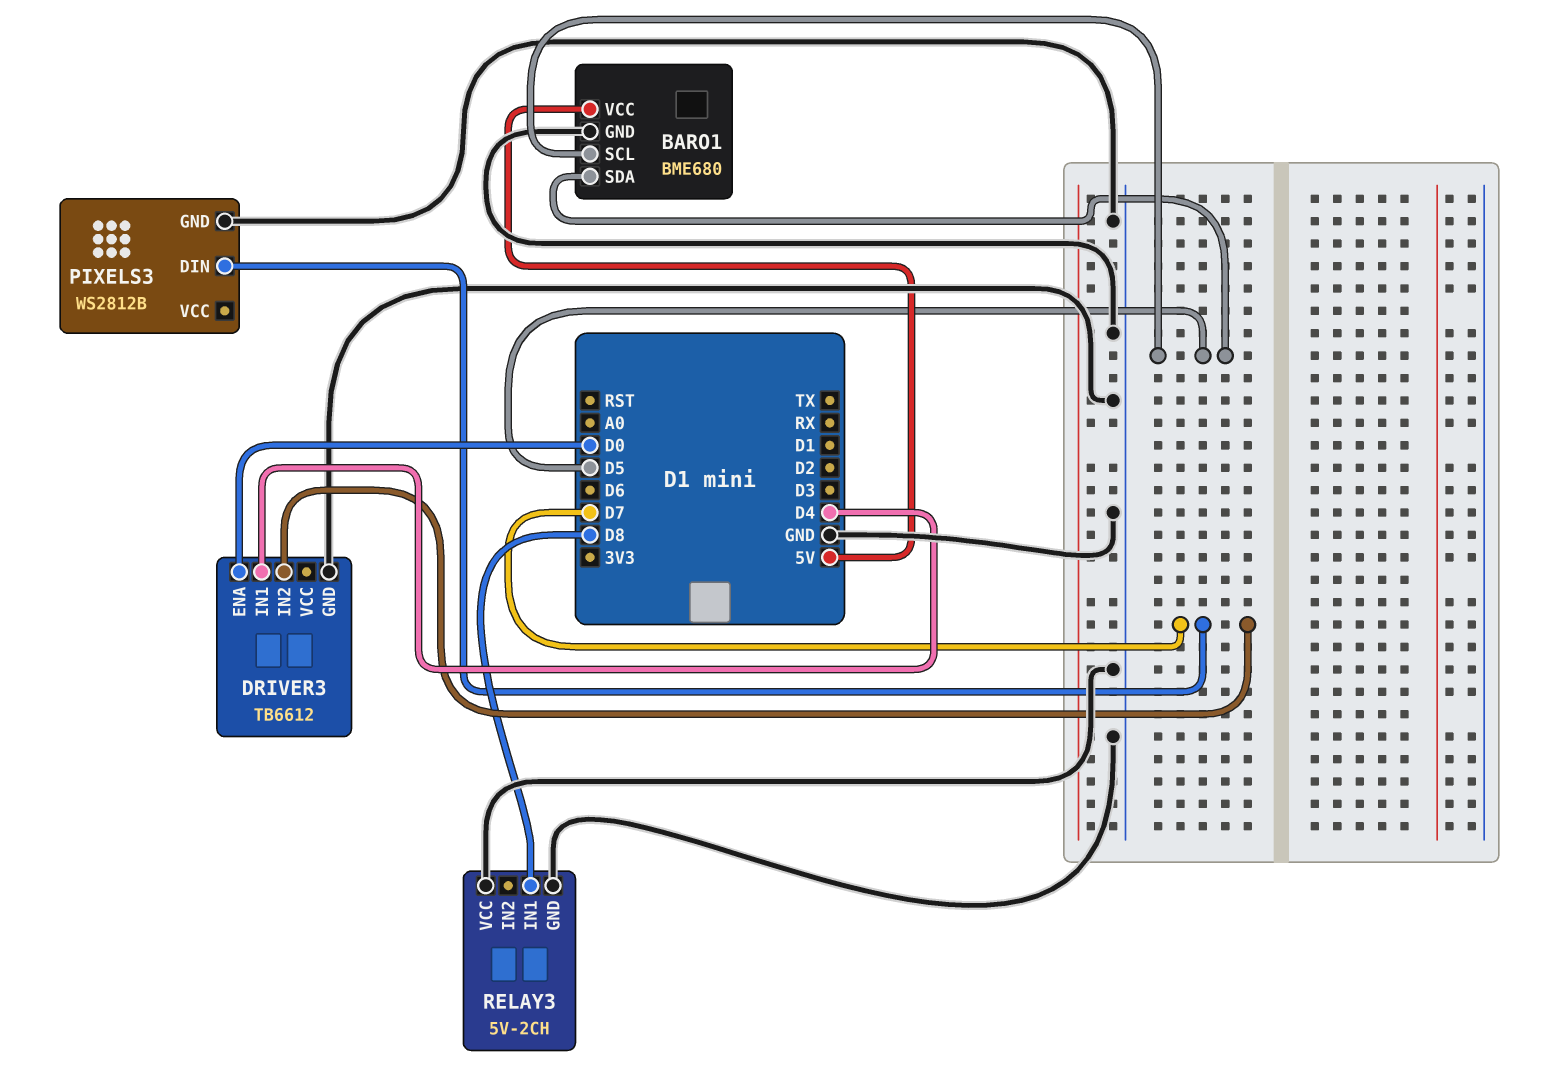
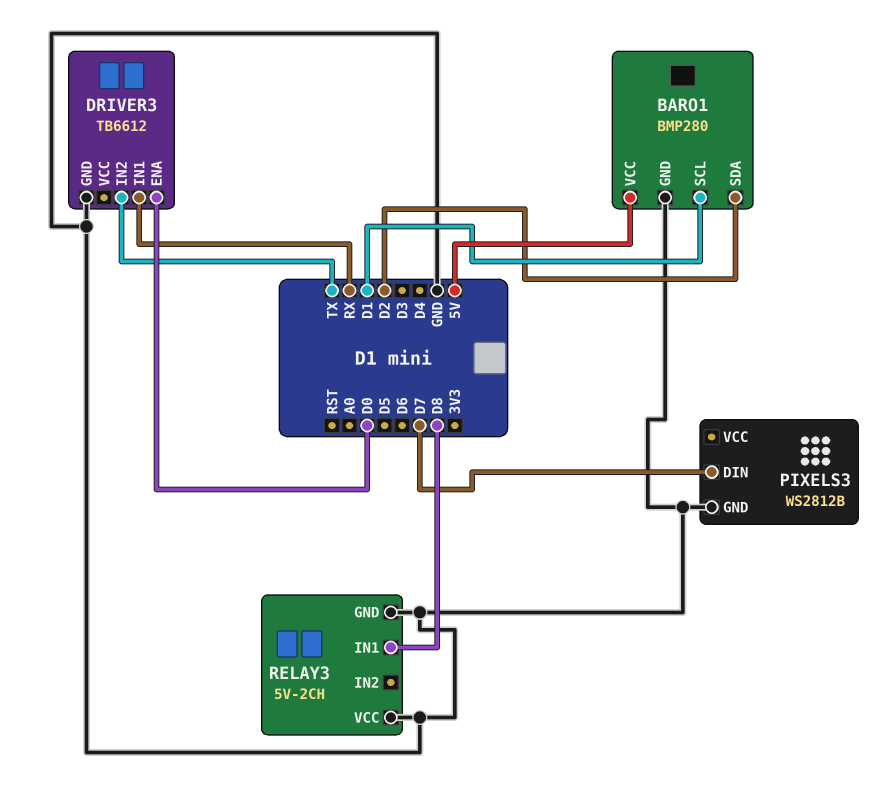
BARO1: BME680 -> BMP280
BARO1 pin SCL: D5 -> D1
BARO1 pin SDA: D5 -> D2
DRIVER3 pin IN1: D4 -> RX
DRIVER3 pin IN2: D7 -> TX

